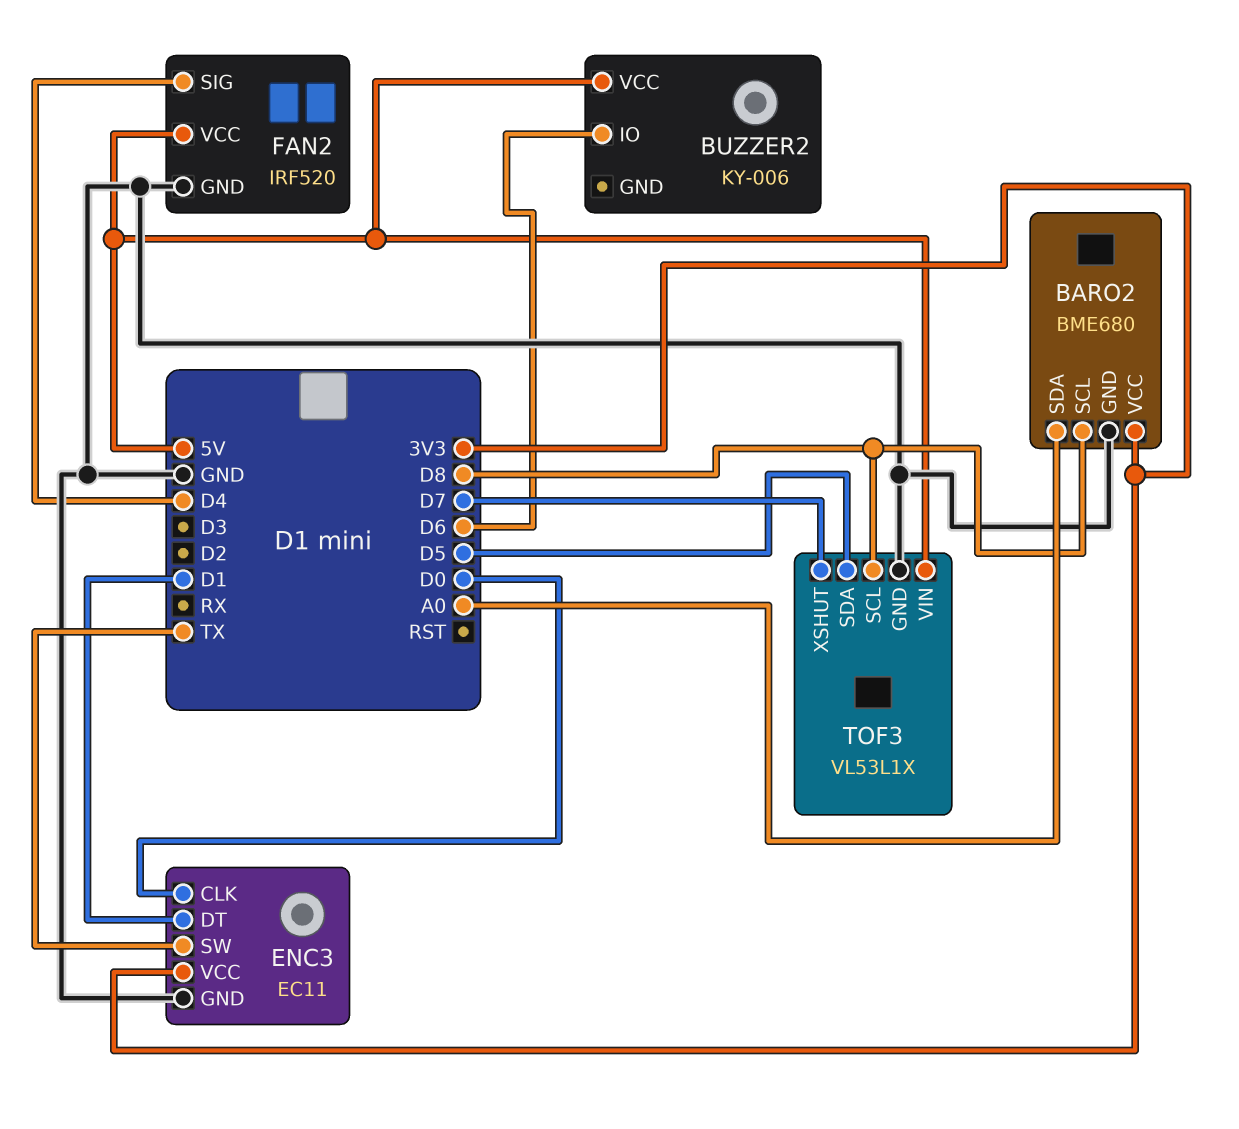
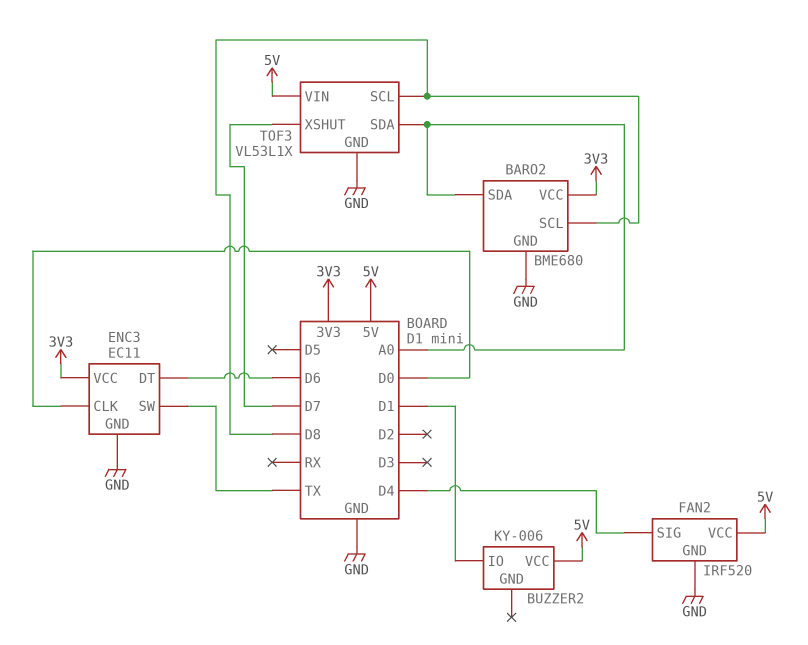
BUZZER2 pin IO: D6 -> D1
ENC3 pin DT: D1 -> D6
TOF3 pin SDA: D5 -> A0

